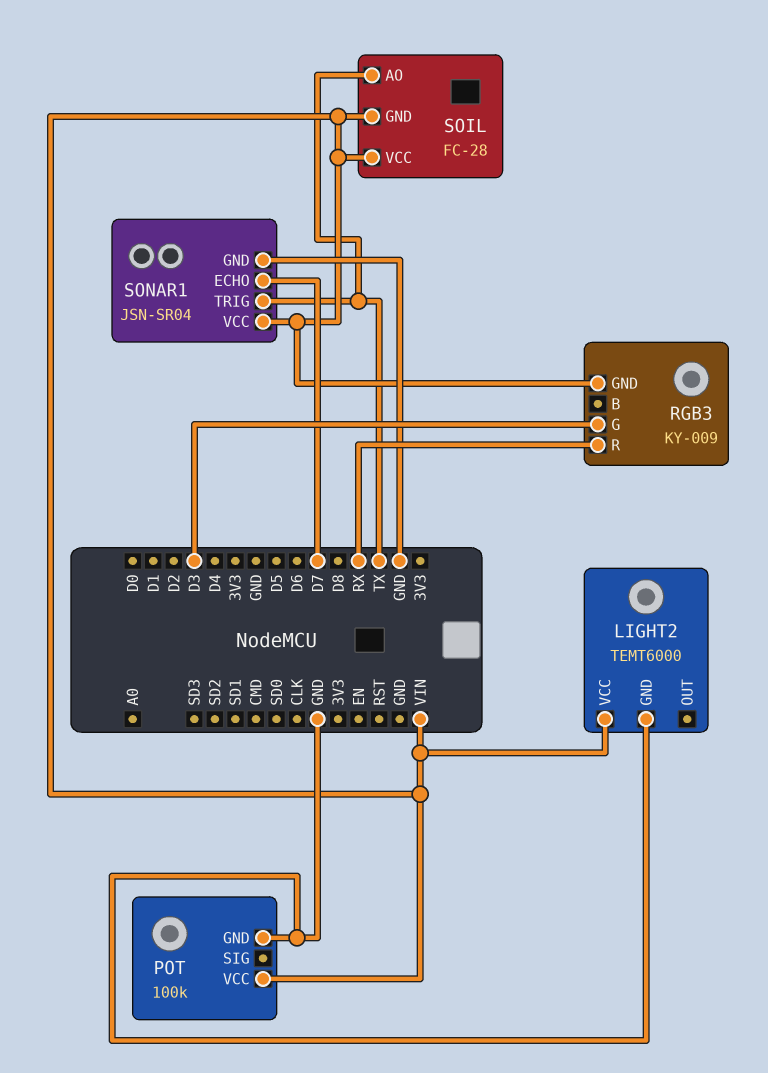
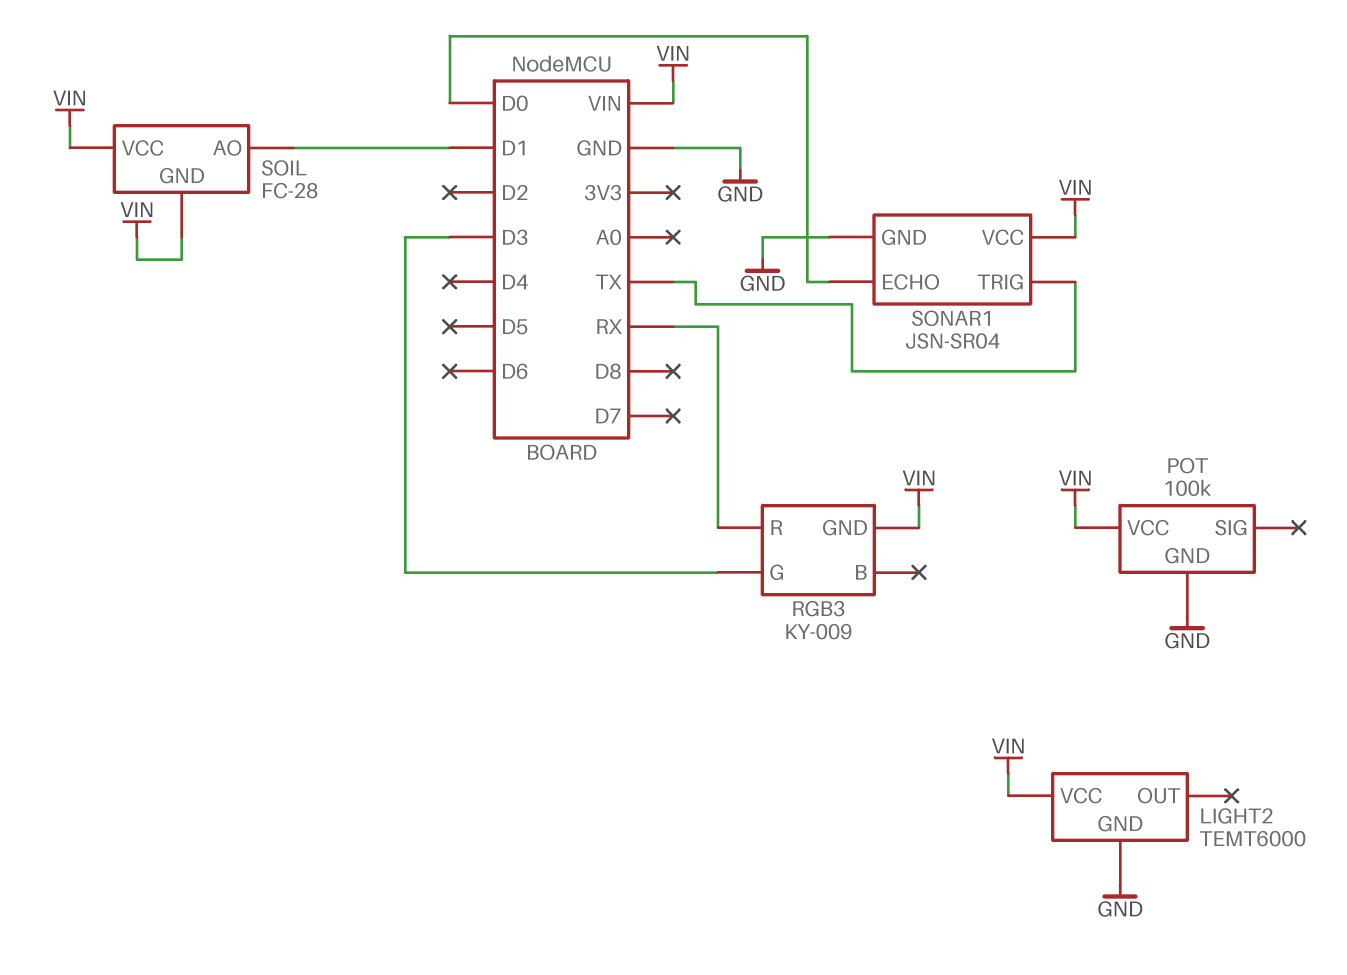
SOIL pin AO: TX -> D1
SONAR1 pin ECHO: D7 -> D0

